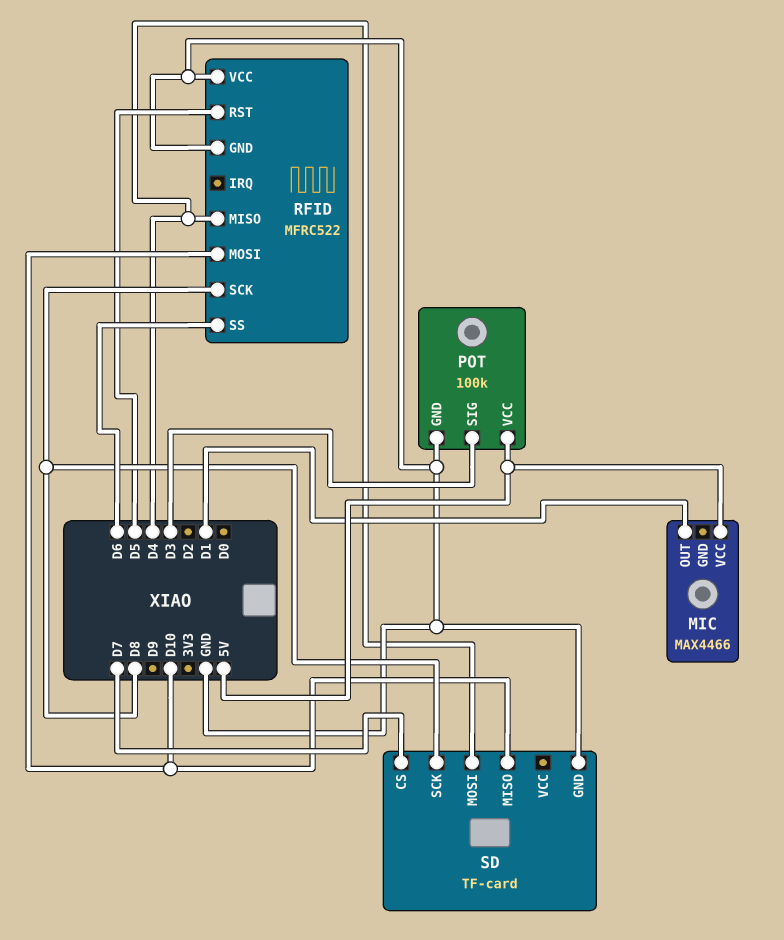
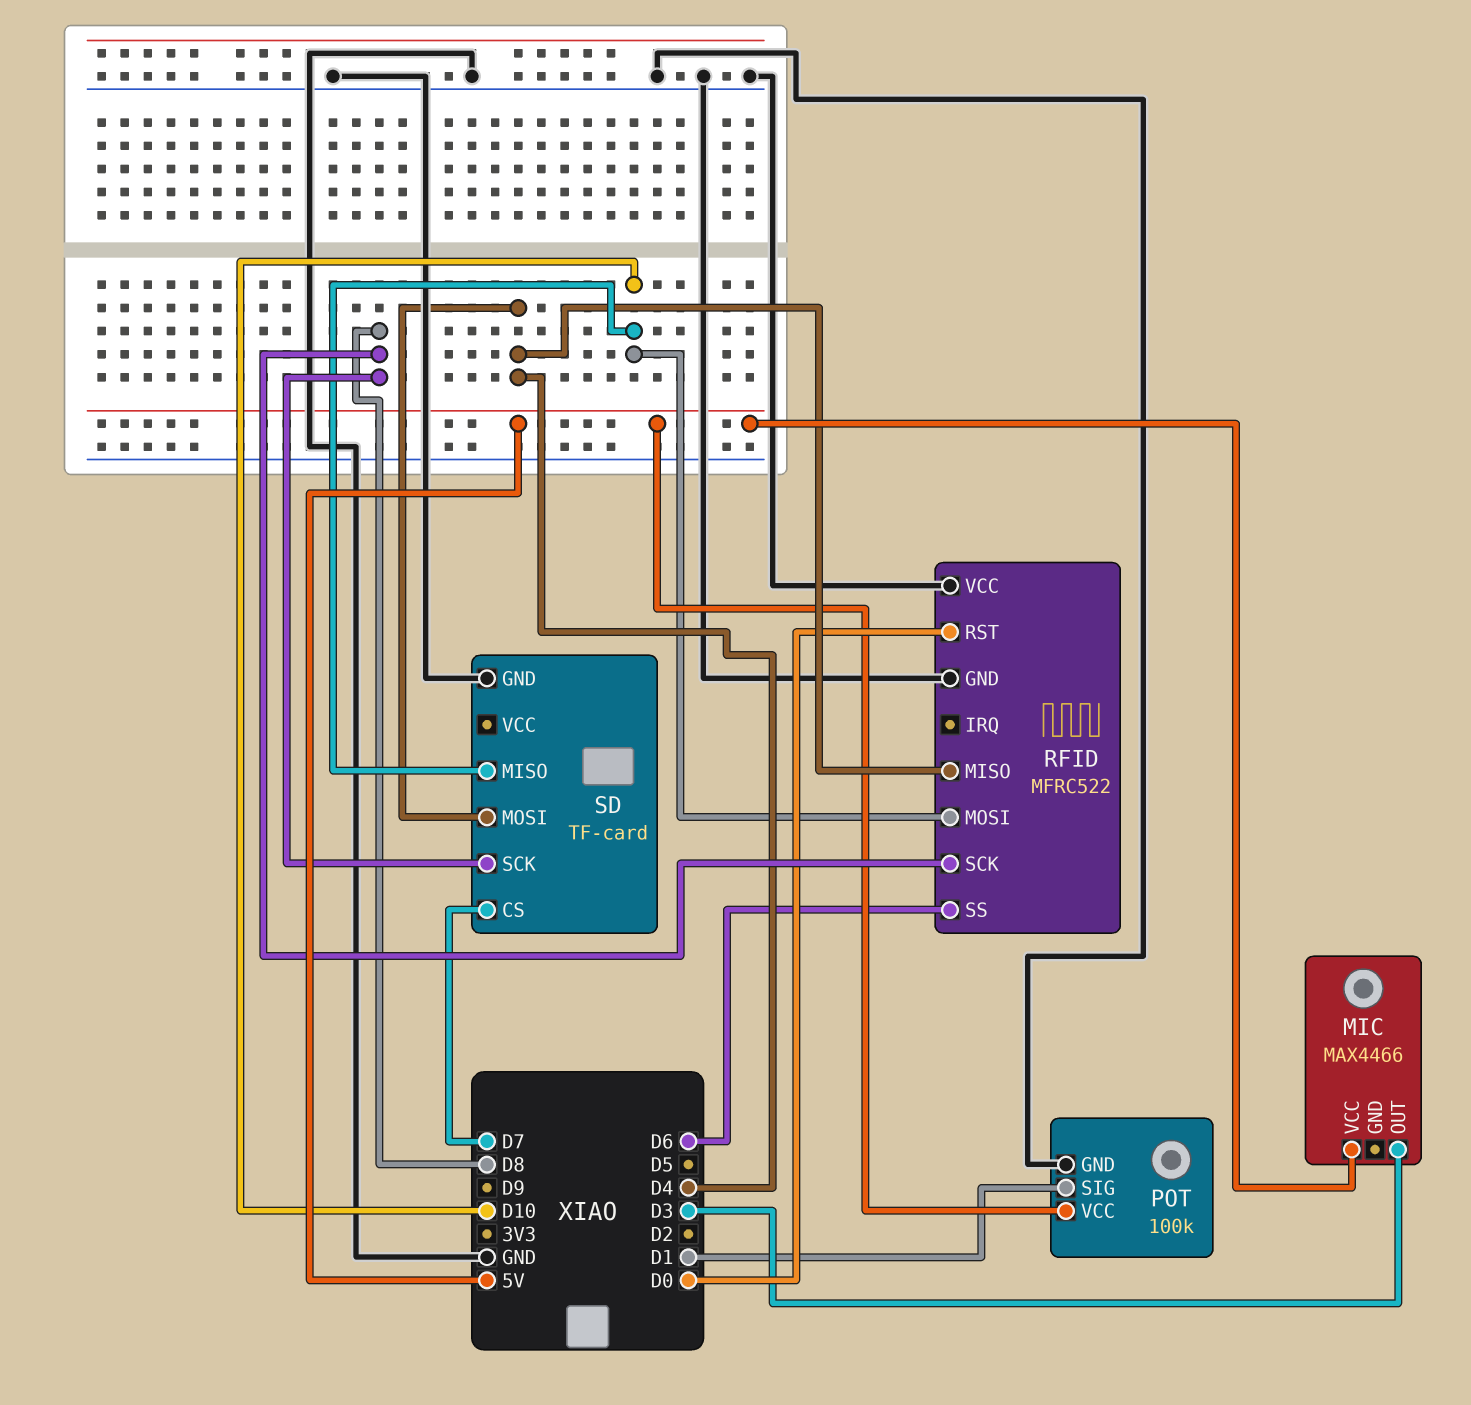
MIC pin OUT: D1 -> D3
POT pin SIG: D3 -> D1
RFID pin RST: D5 -> D0

